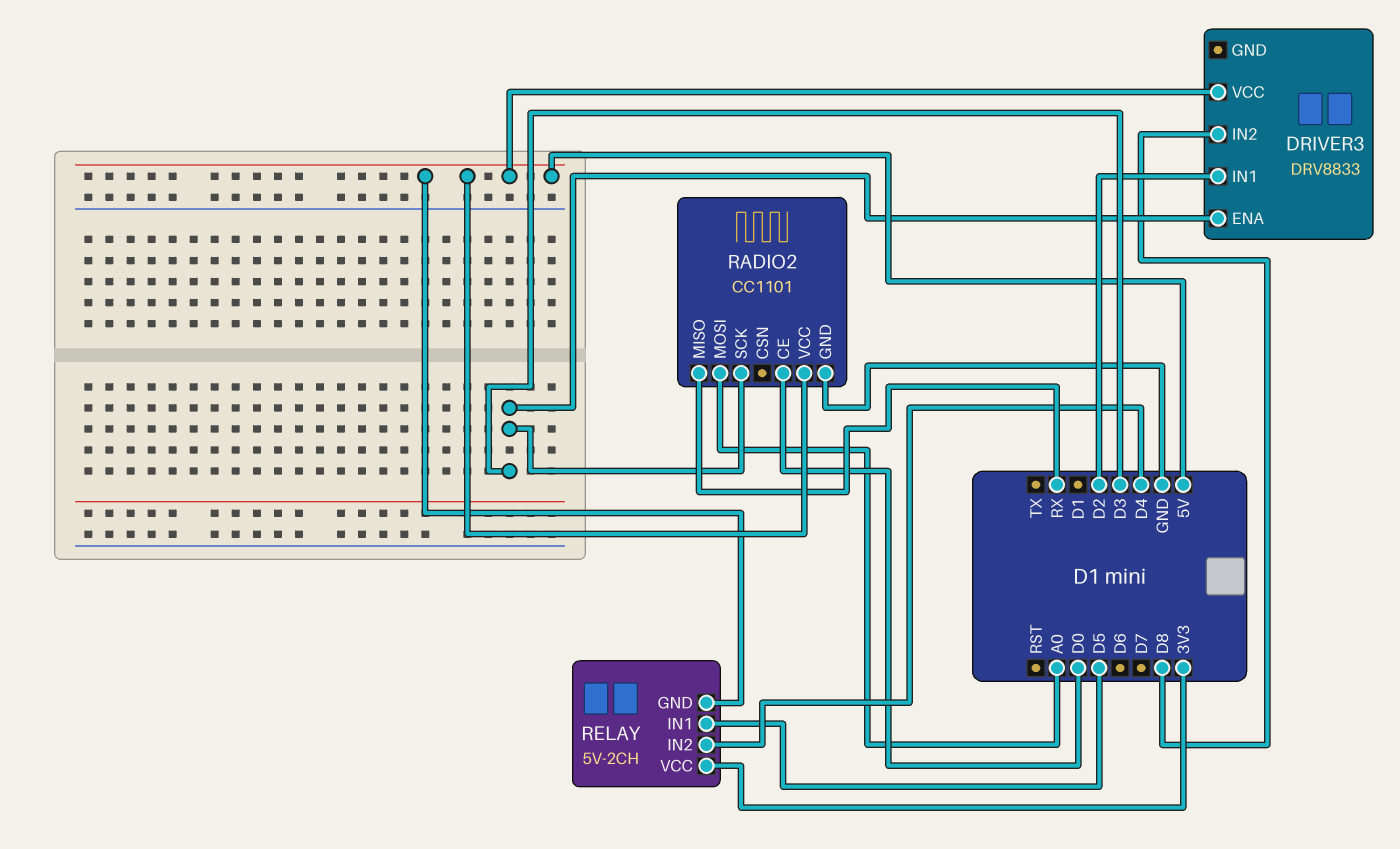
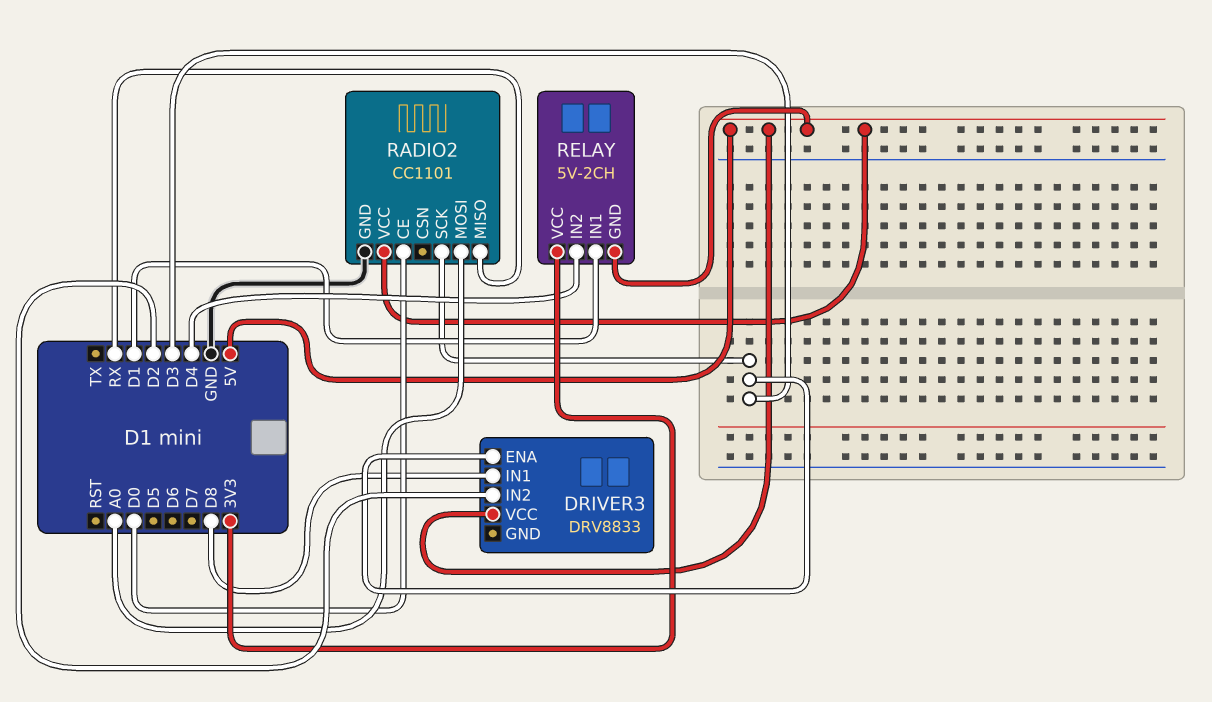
DRIVER3 pin IN1: D2 -> D8
DRIVER3 pin IN2: D8 -> D2
RELAY pin IN1: D5 -> D1

